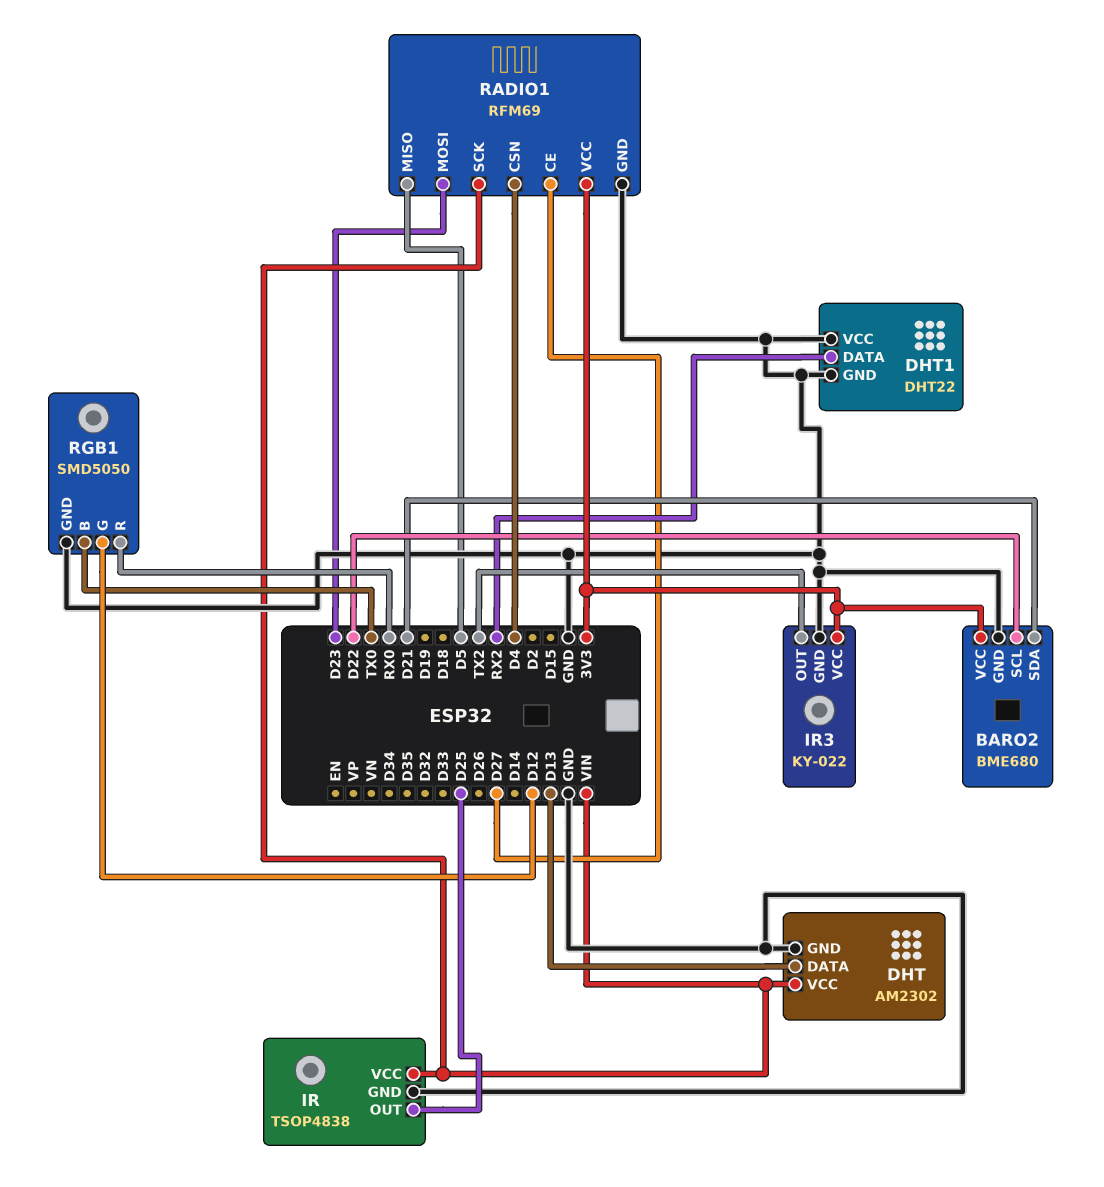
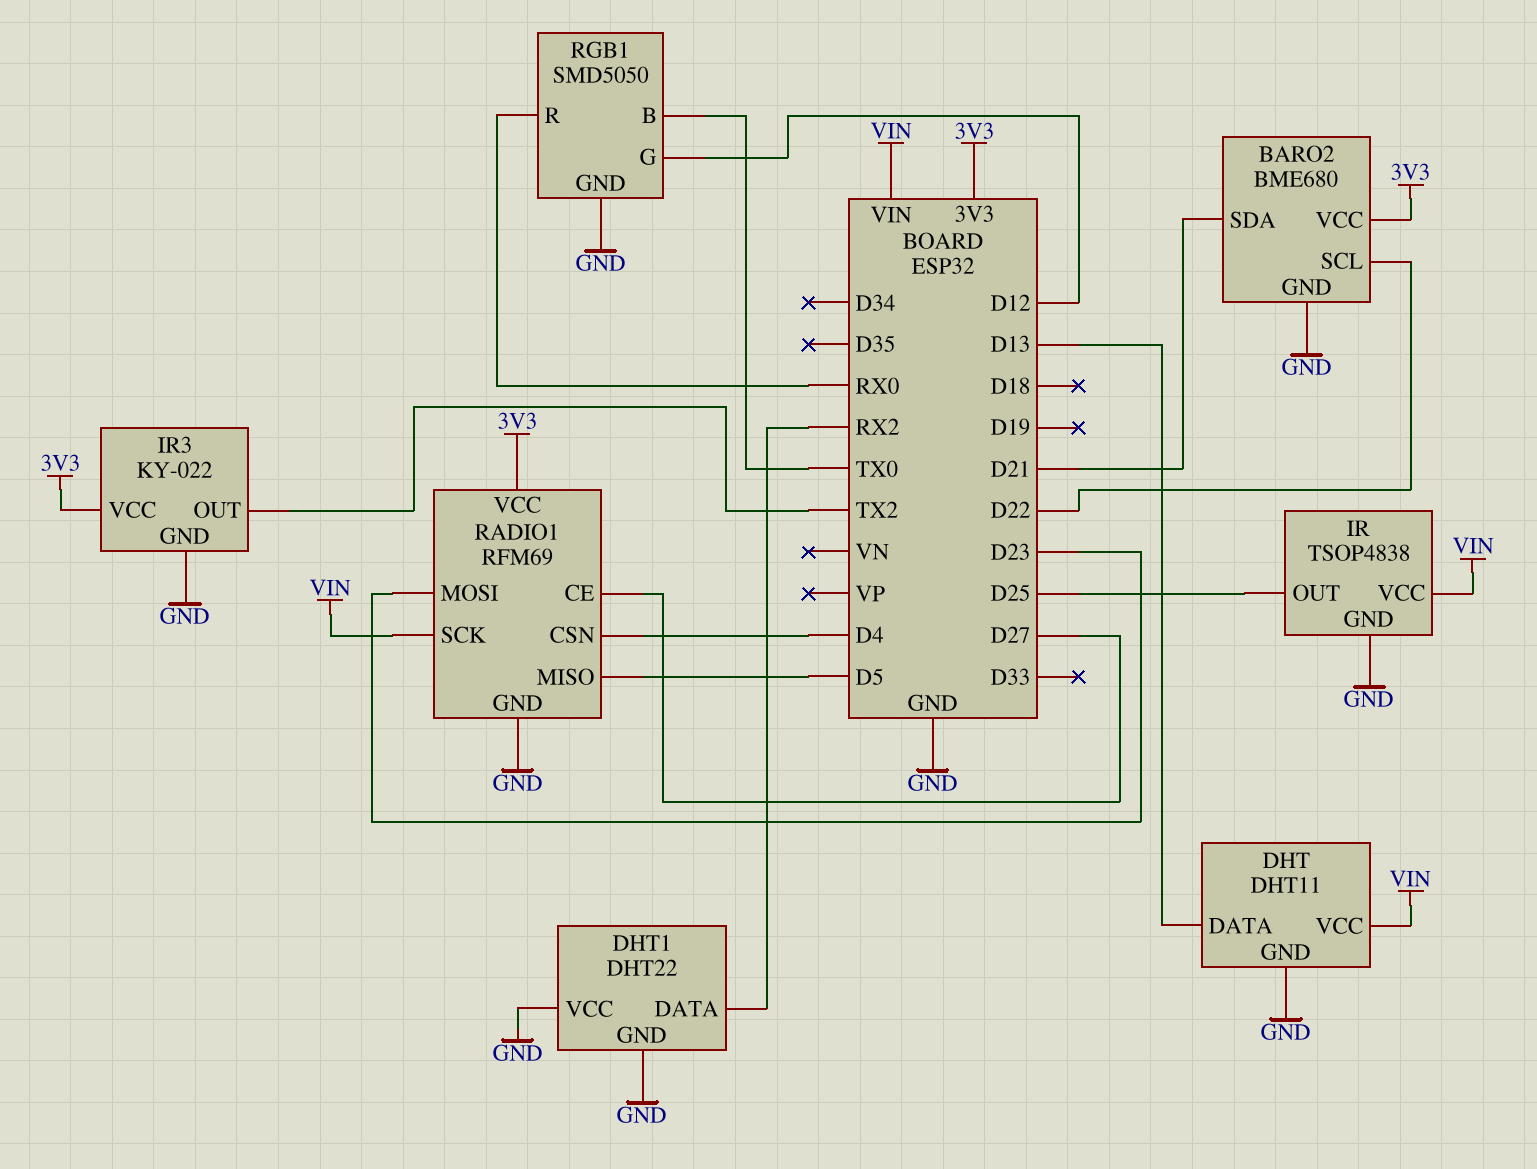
DHT: AM2302 -> DHT11

